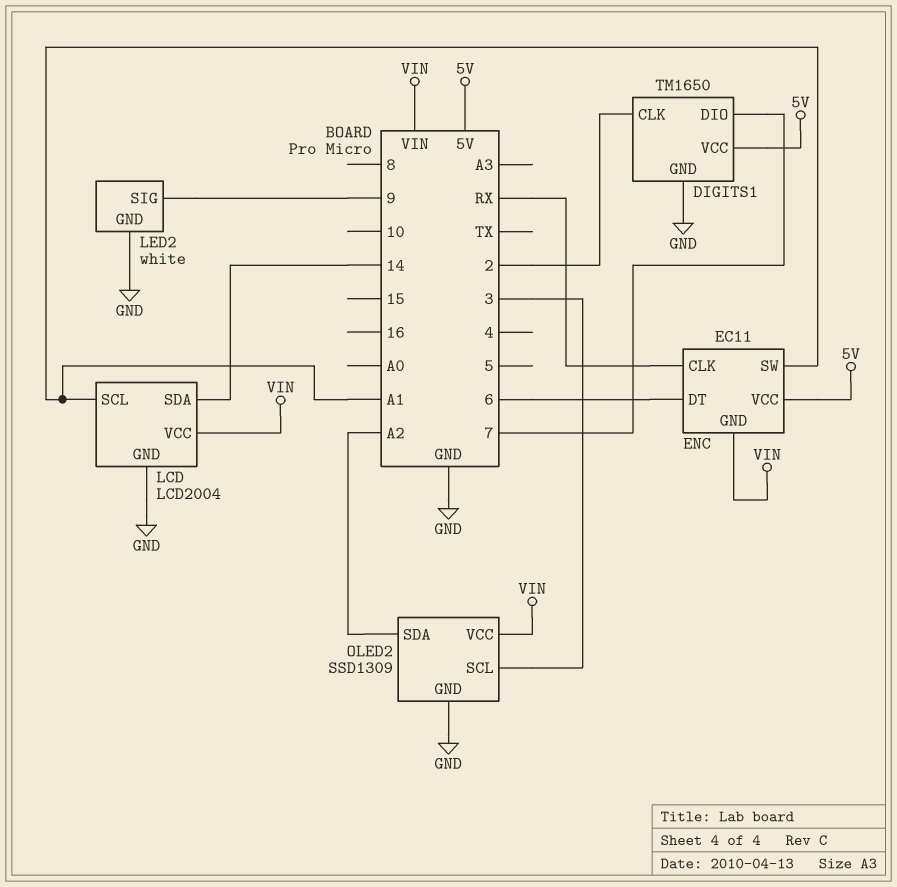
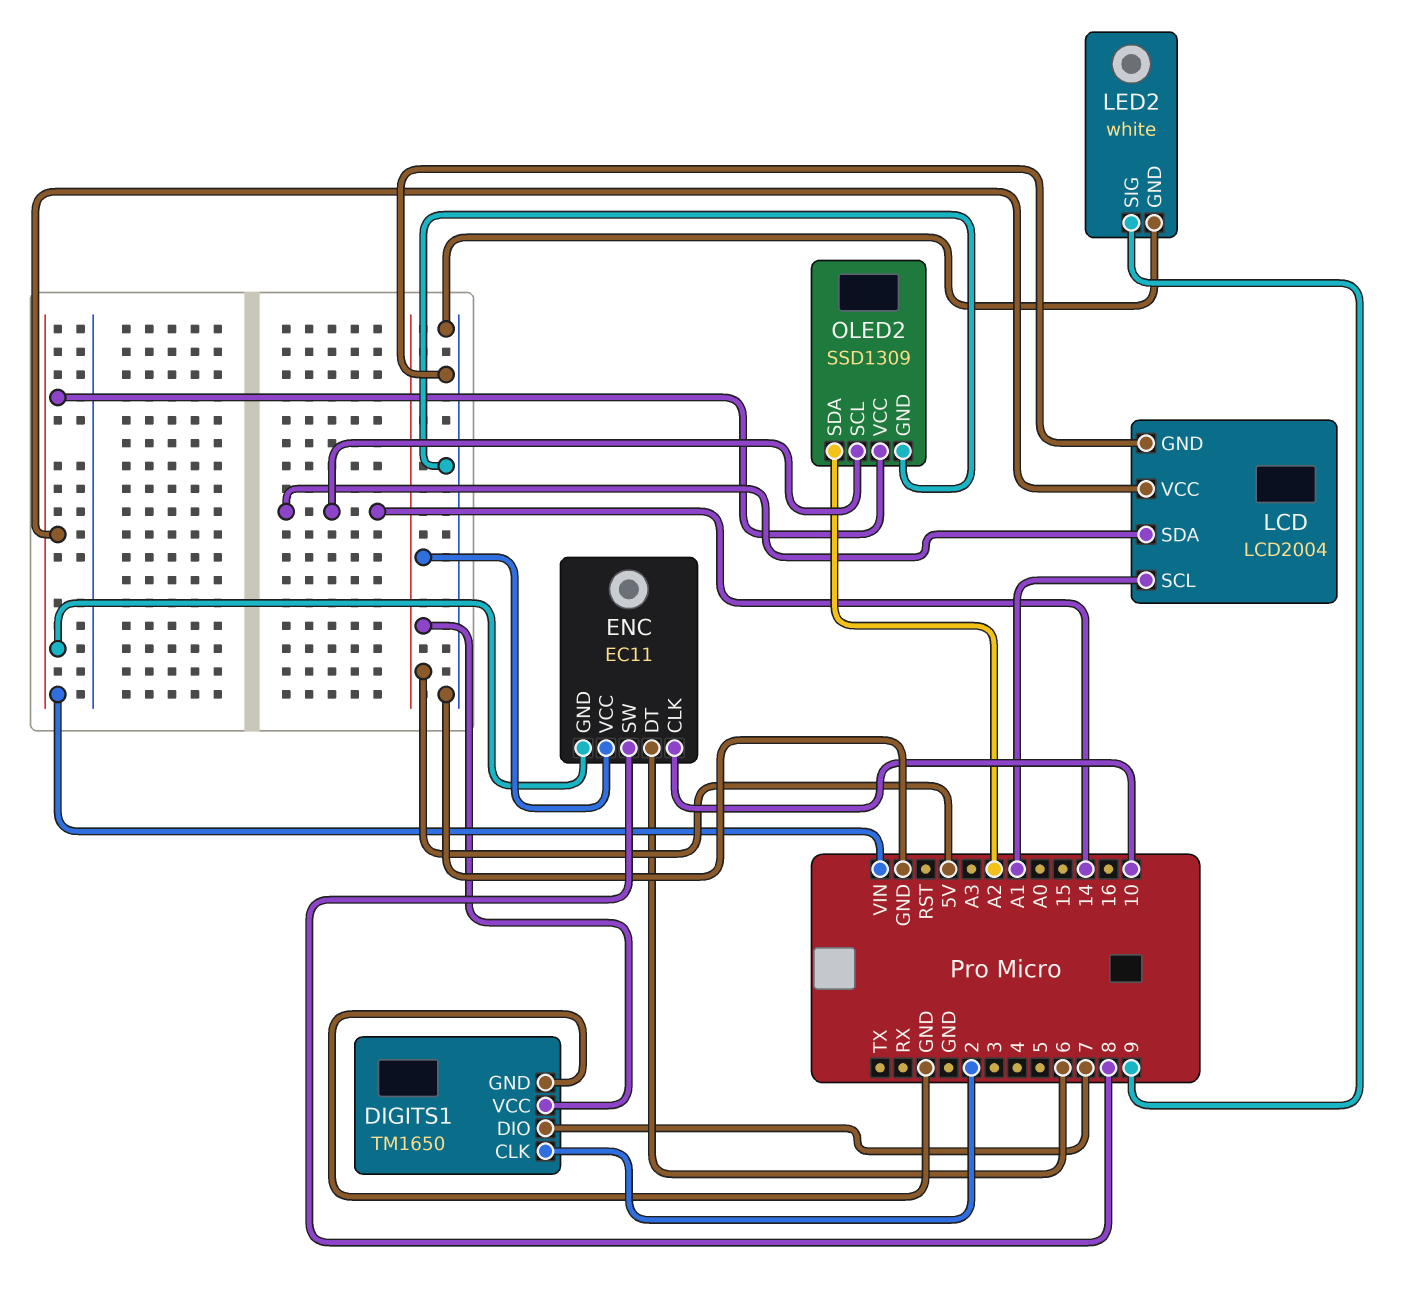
ENC pin CLK: RX -> 10
ENC pin SW: A1 -> 8
OLED2 pin SCL: 3 -> 14

